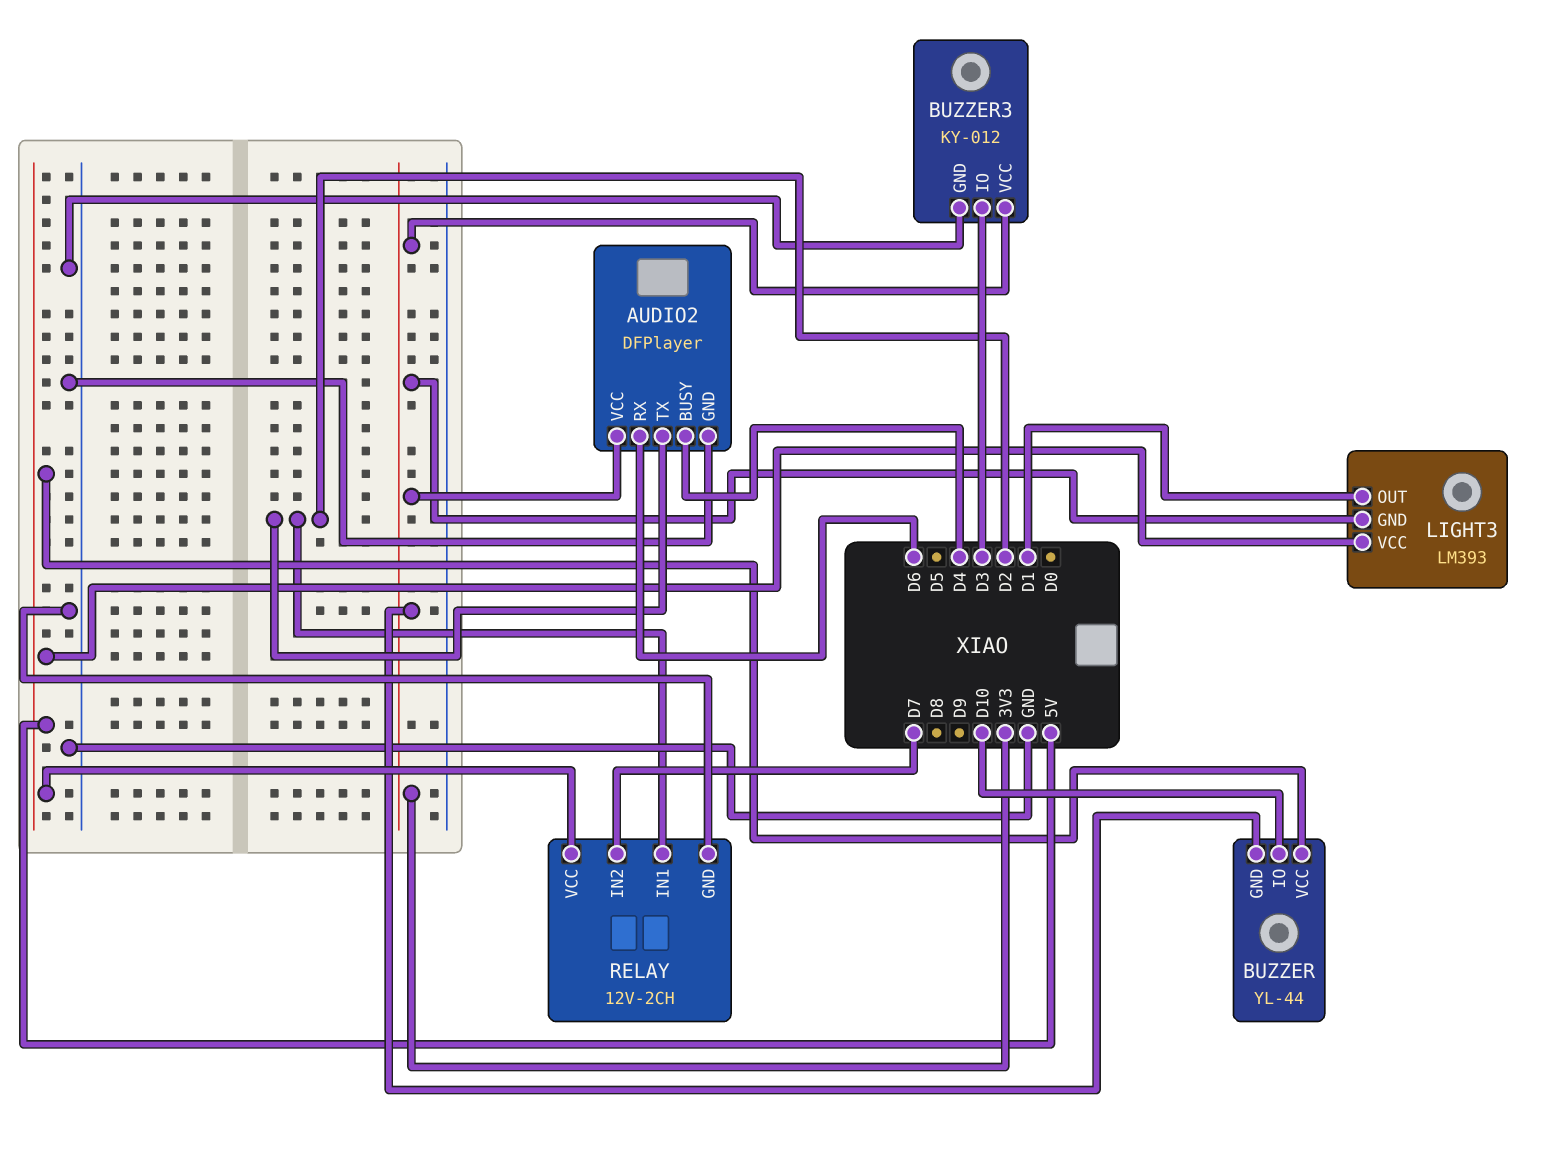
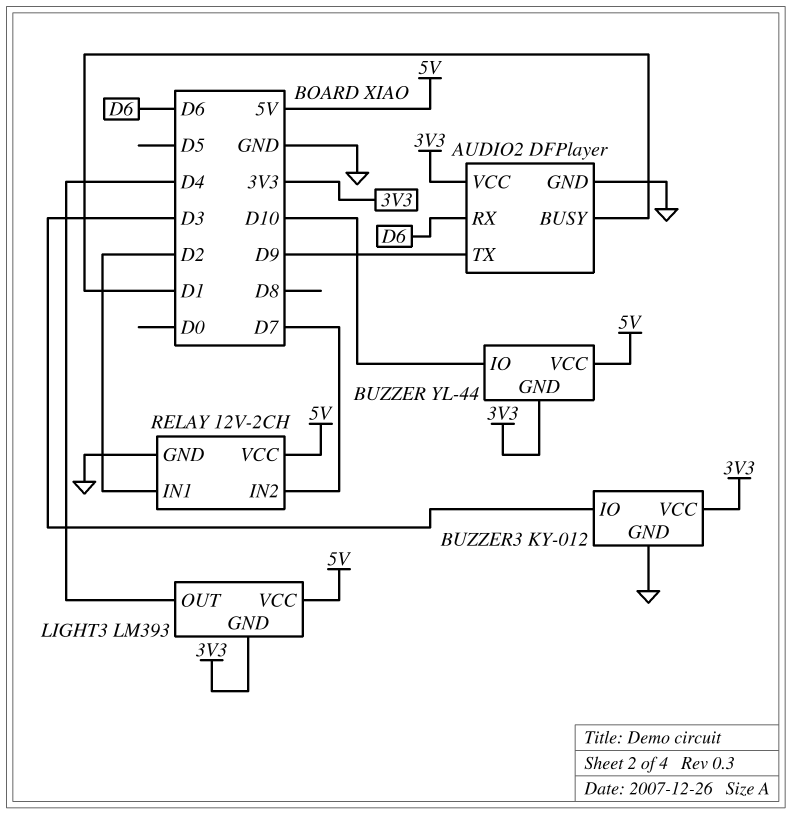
AUDIO2 pin BUSY: D4 -> D1
AUDIO2 pin TX: D2 -> D9
LIGHT3 pin OUT: D1 -> D4

